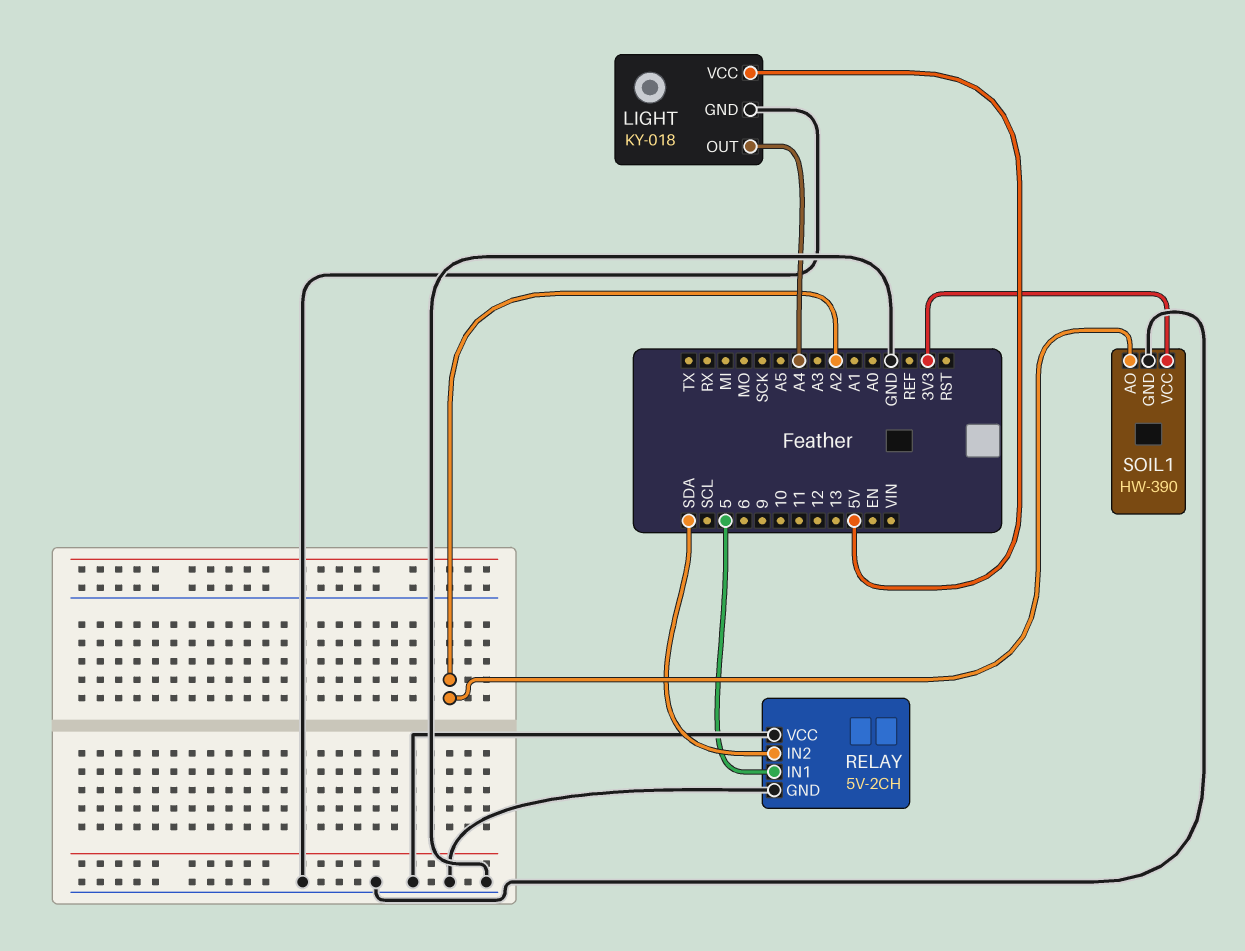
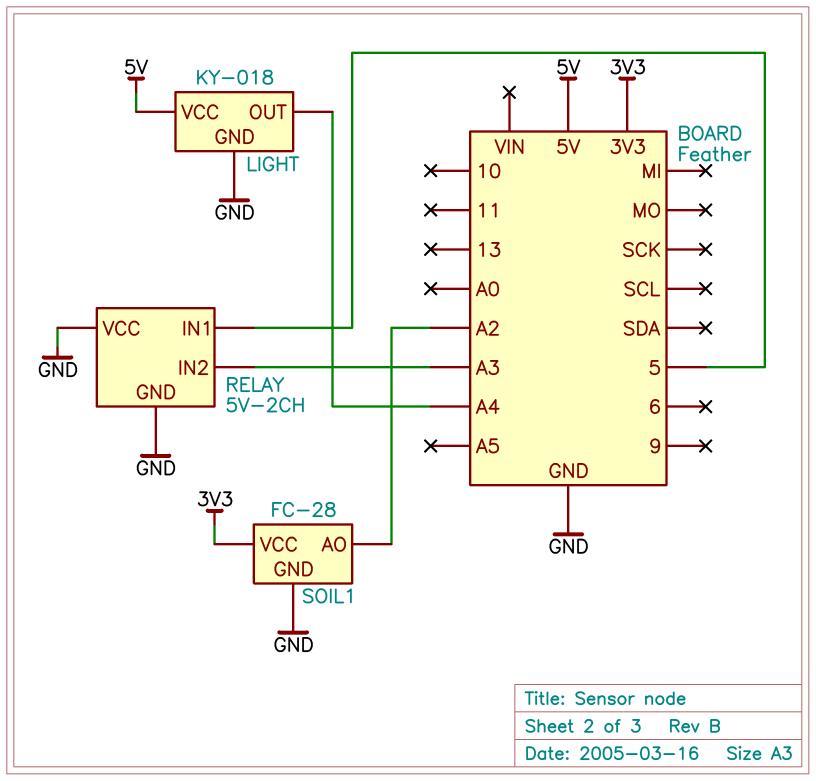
RELAY pin IN2: SDA -> A3
SOIL1: HW-390 -> FC-28

